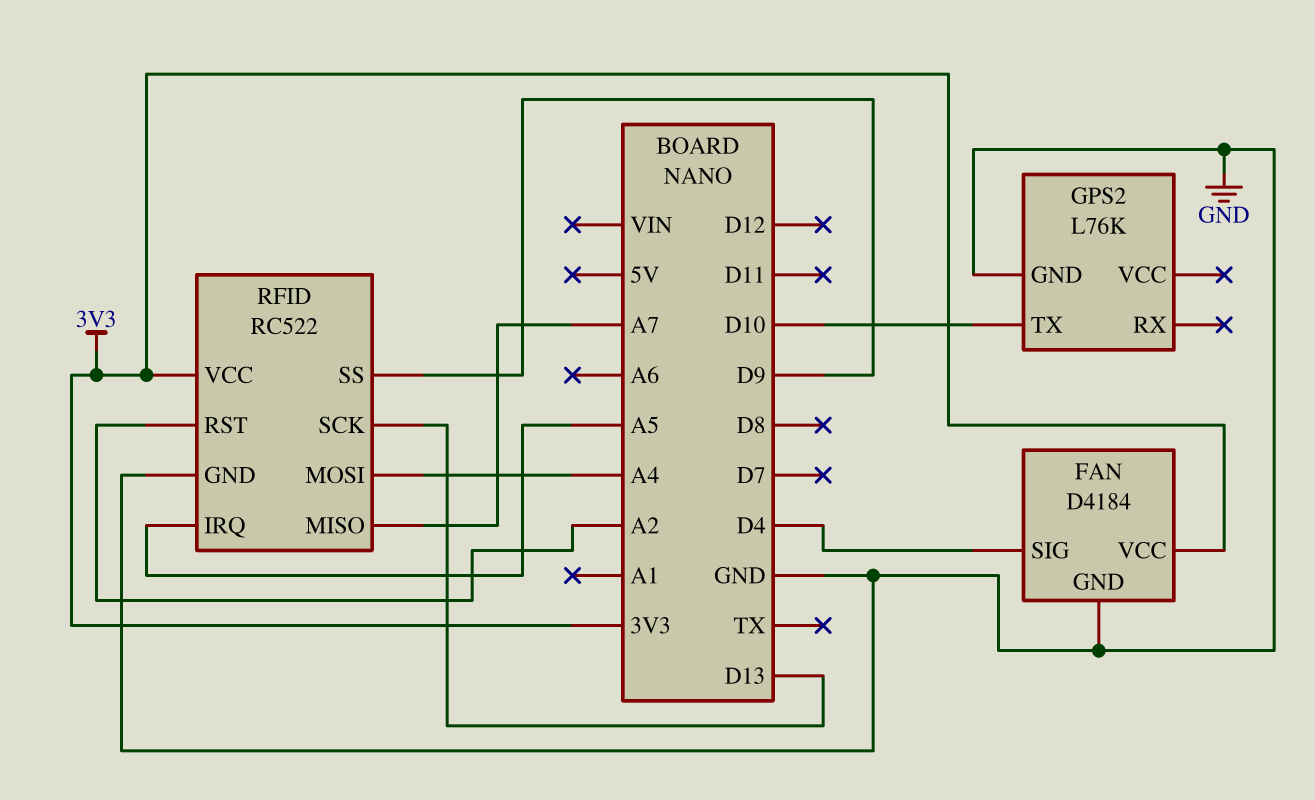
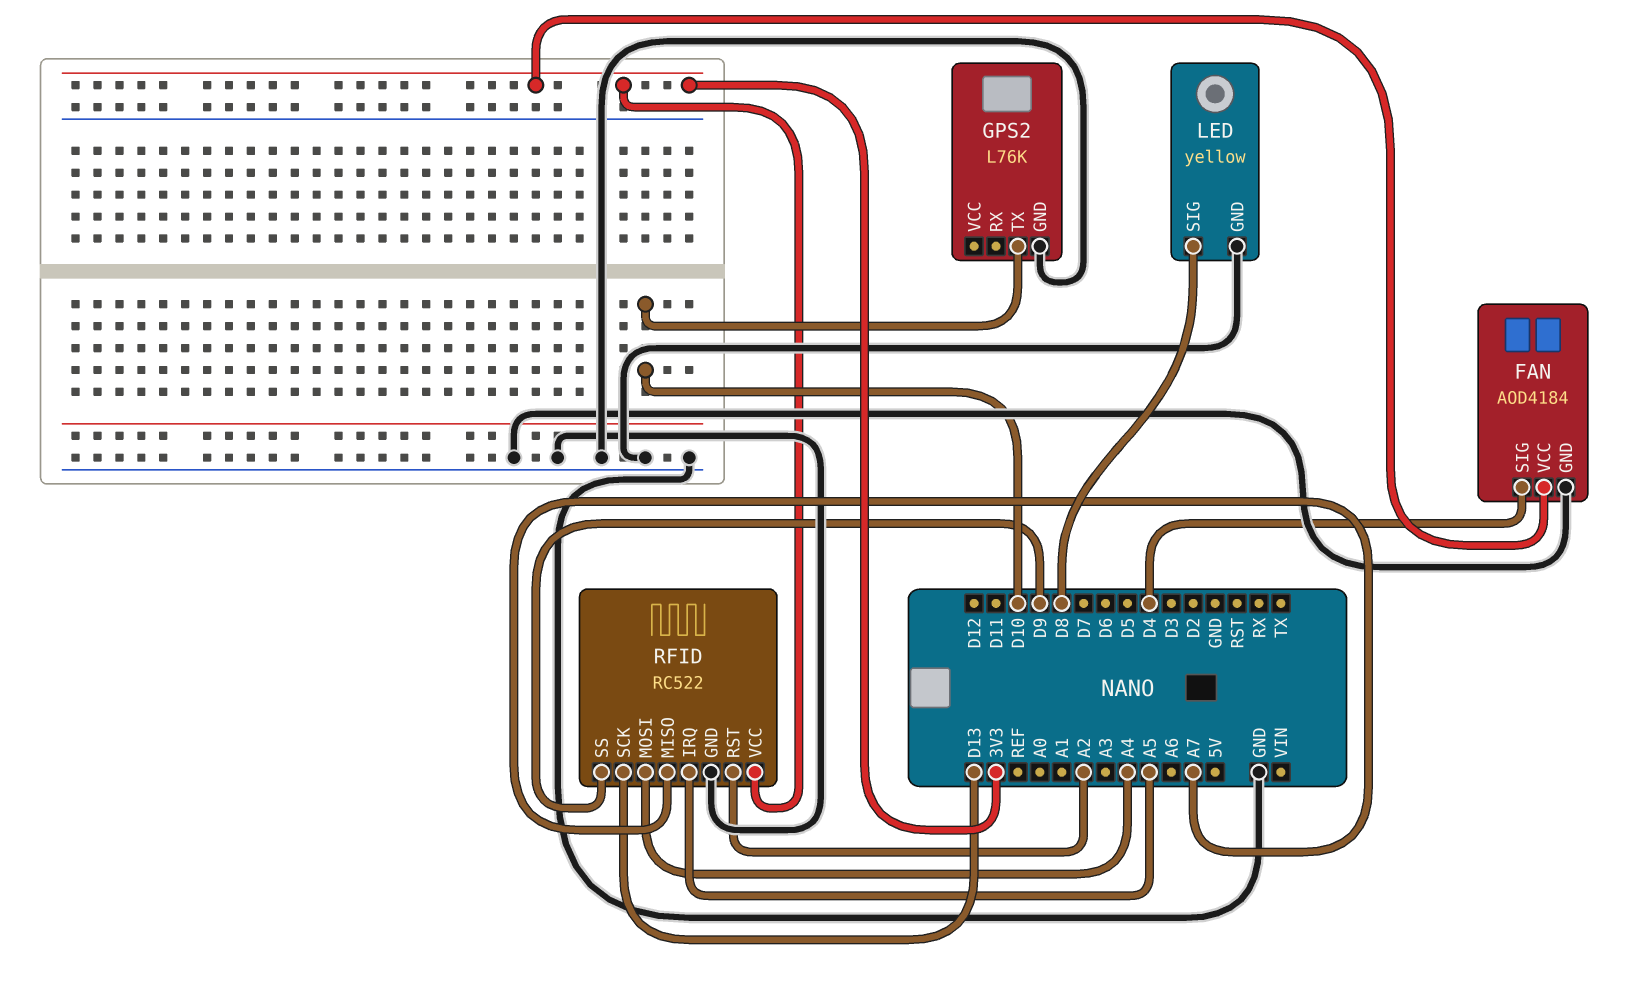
FAN: D4184 -> AOD4184
LED: none -> yellow
LED pin GND: none -> GND
LED pin SIG: none -> D8

